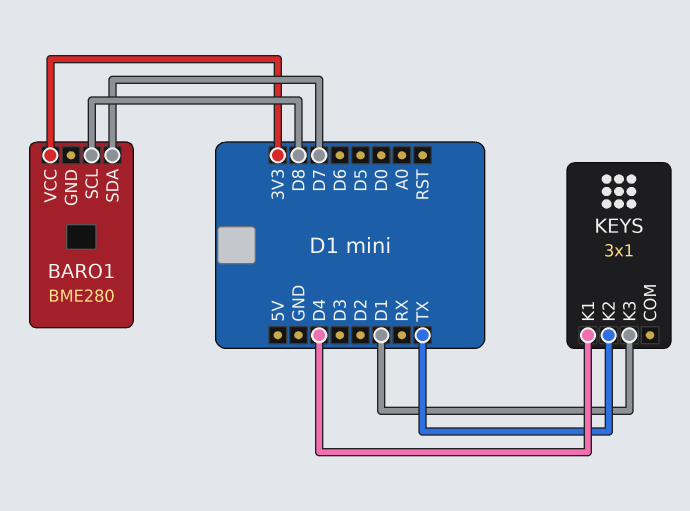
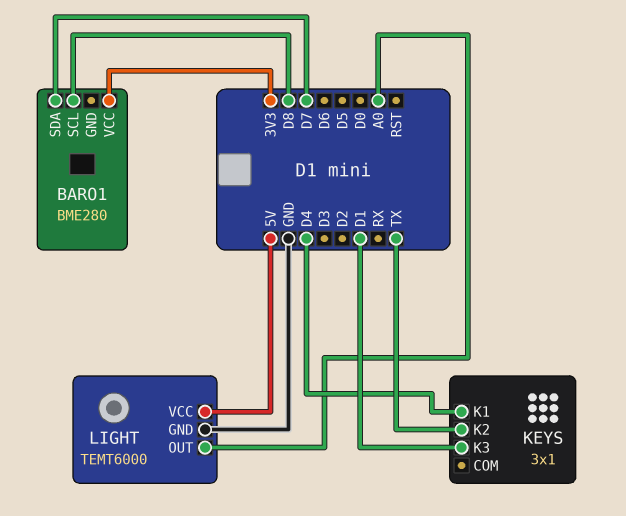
LIGHT: none -> TEMT6000
LIGHT pin GND: none -> GND
LIGHT pin OUT: none -> A0
LIGHT pin VCC: none -> 5V

